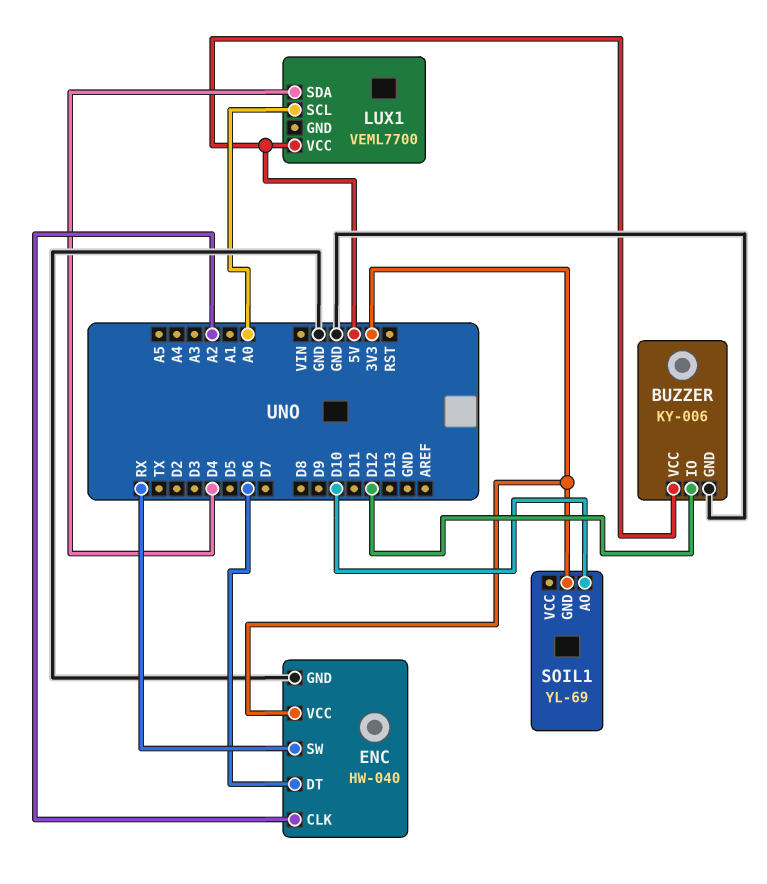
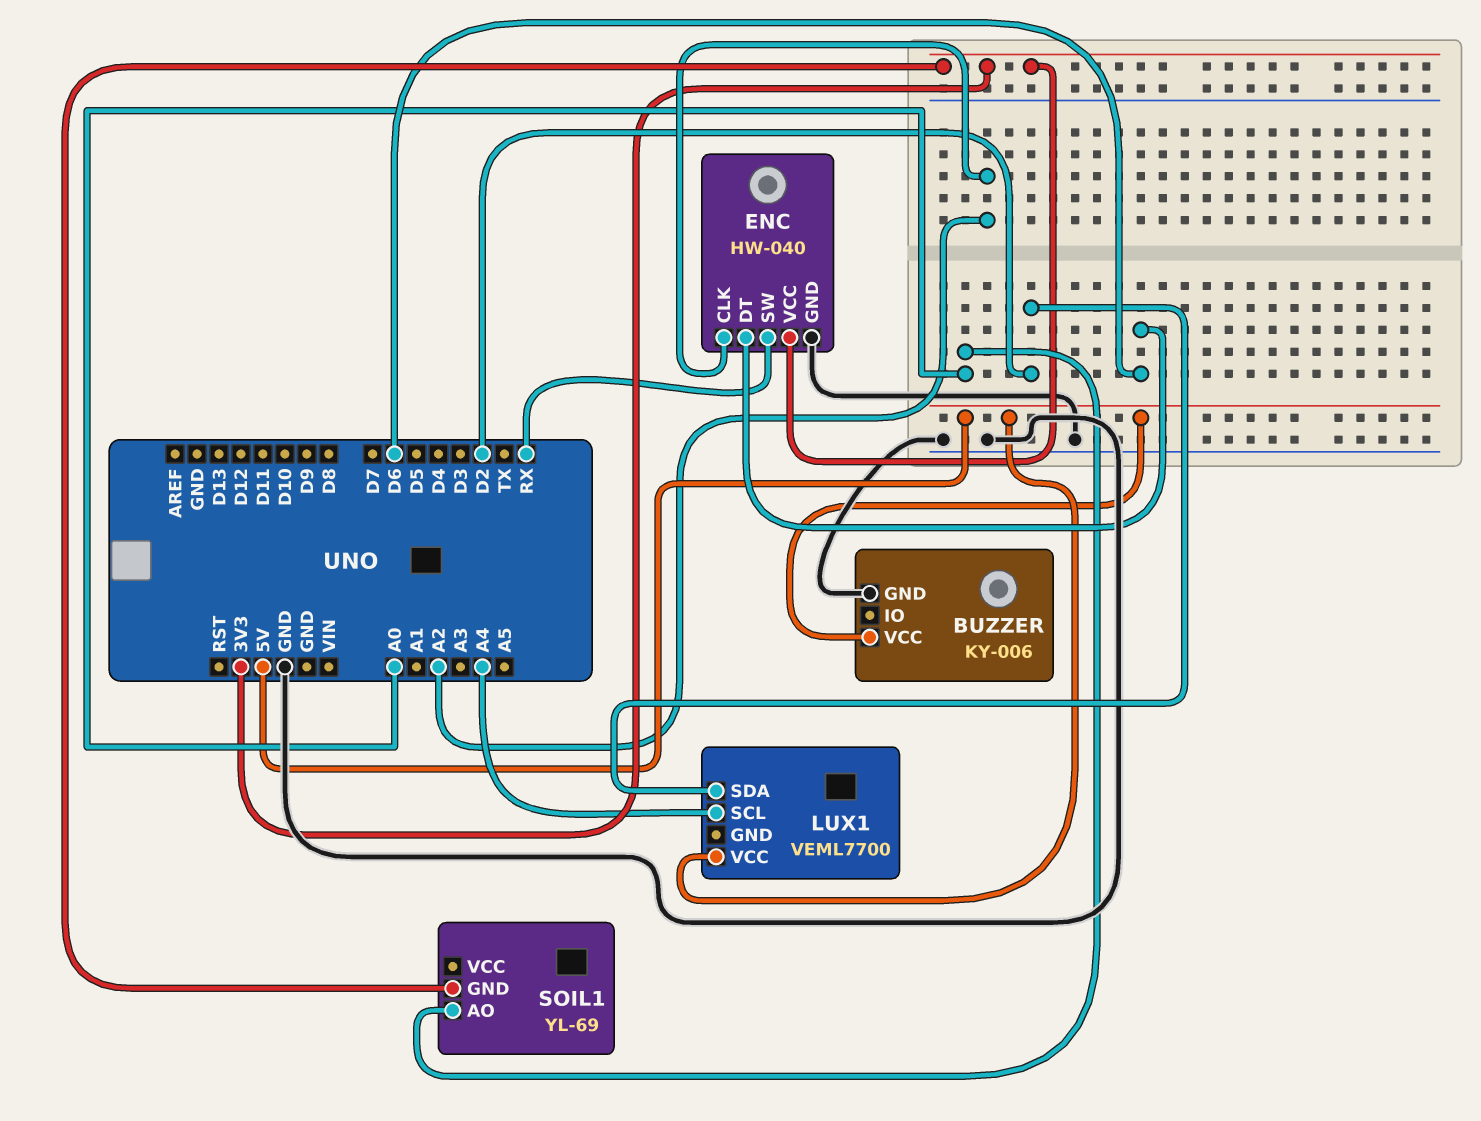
BUZZER pin IO: D12 -> none
LUX1 pin SCL: A0 -> A4
LUX1 pin SDA: D4 -> D2
SOIL1 pin AO: D10 -> A0

